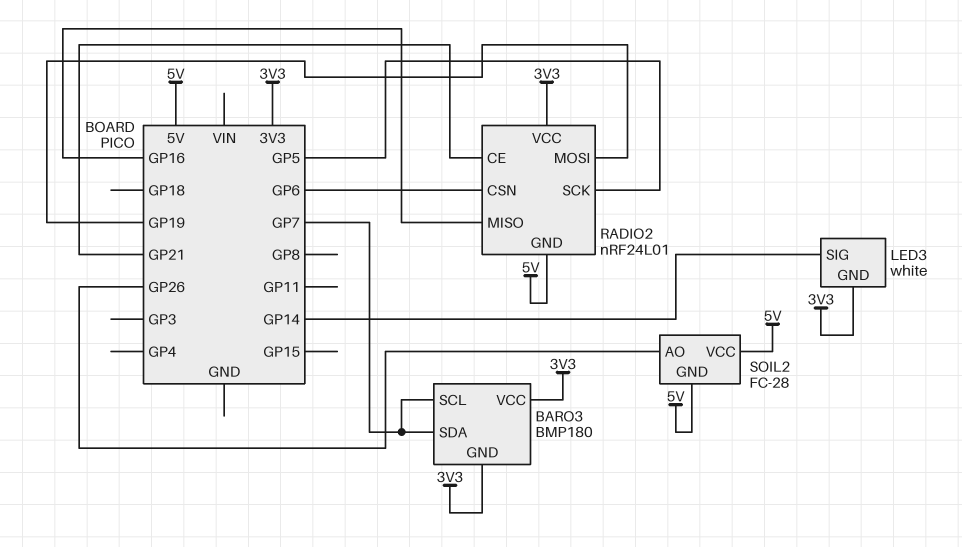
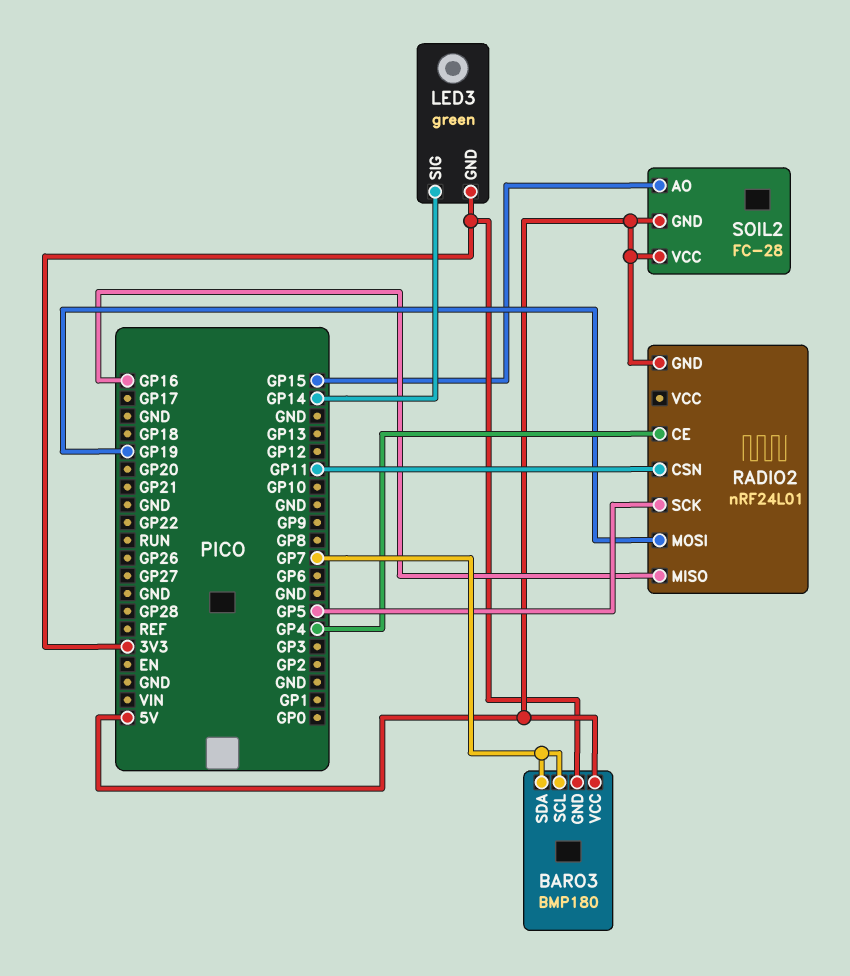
BARO3 pin VCC: 3V3 -> 5V
LED3: white -> green
RADIO2 pin CE: GP21 -> GP4
RADIO2 pin CSN: GP6 -> GP11
RADIO2 pin VCC: 3V3 -> none
SOIL2 pin AO: GP26 -> GP15

